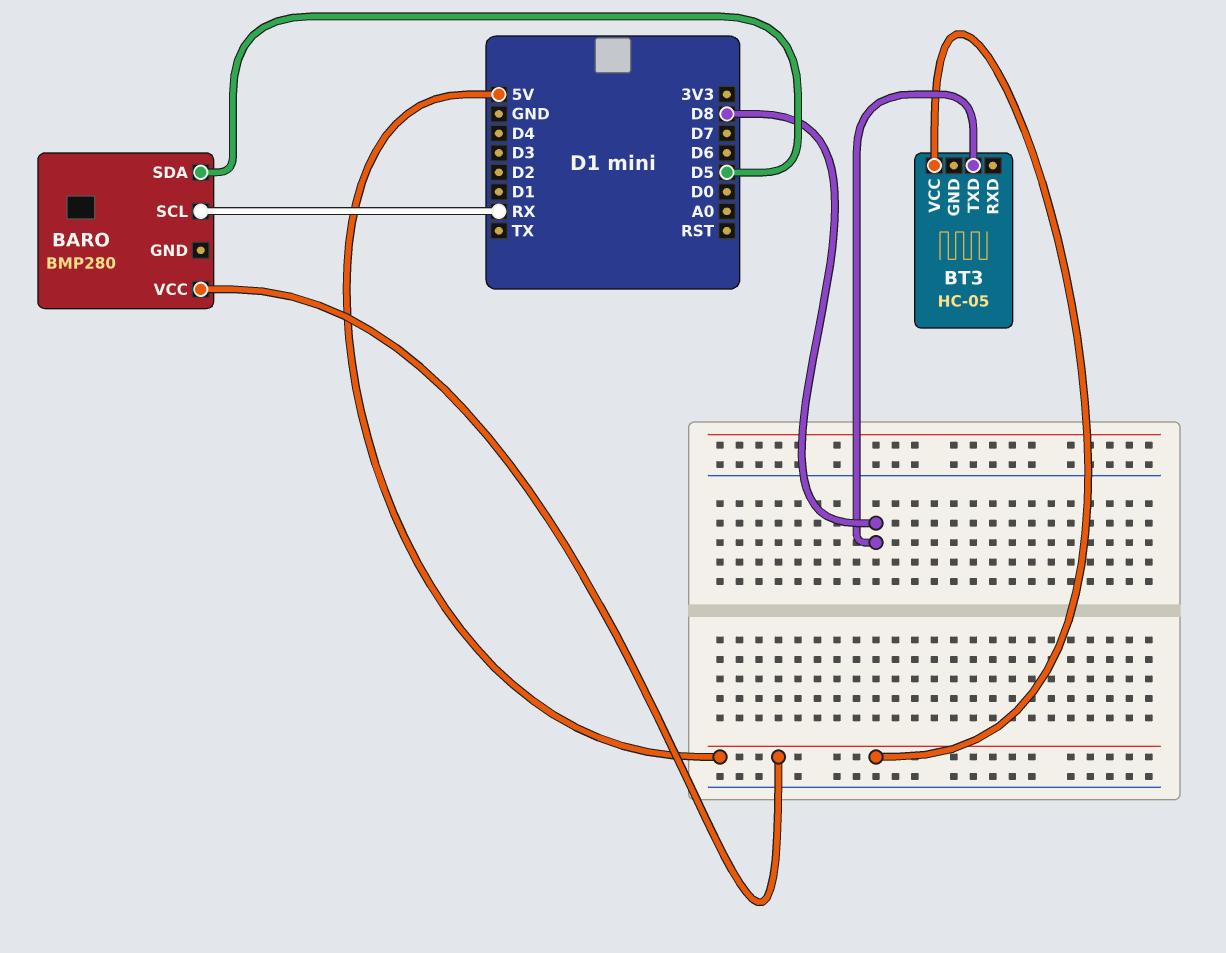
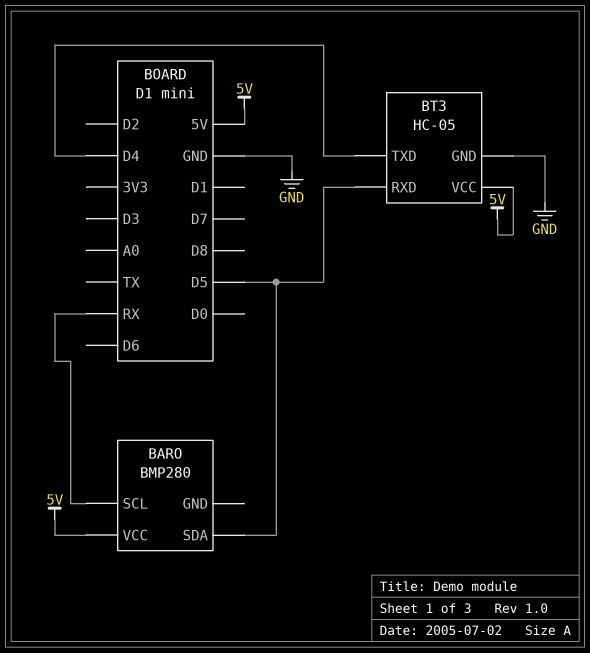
BT3 pin GND: none -> GND
BT3 pin RXD: none -> D5
BT3 pin TXD: D8 -> D4

